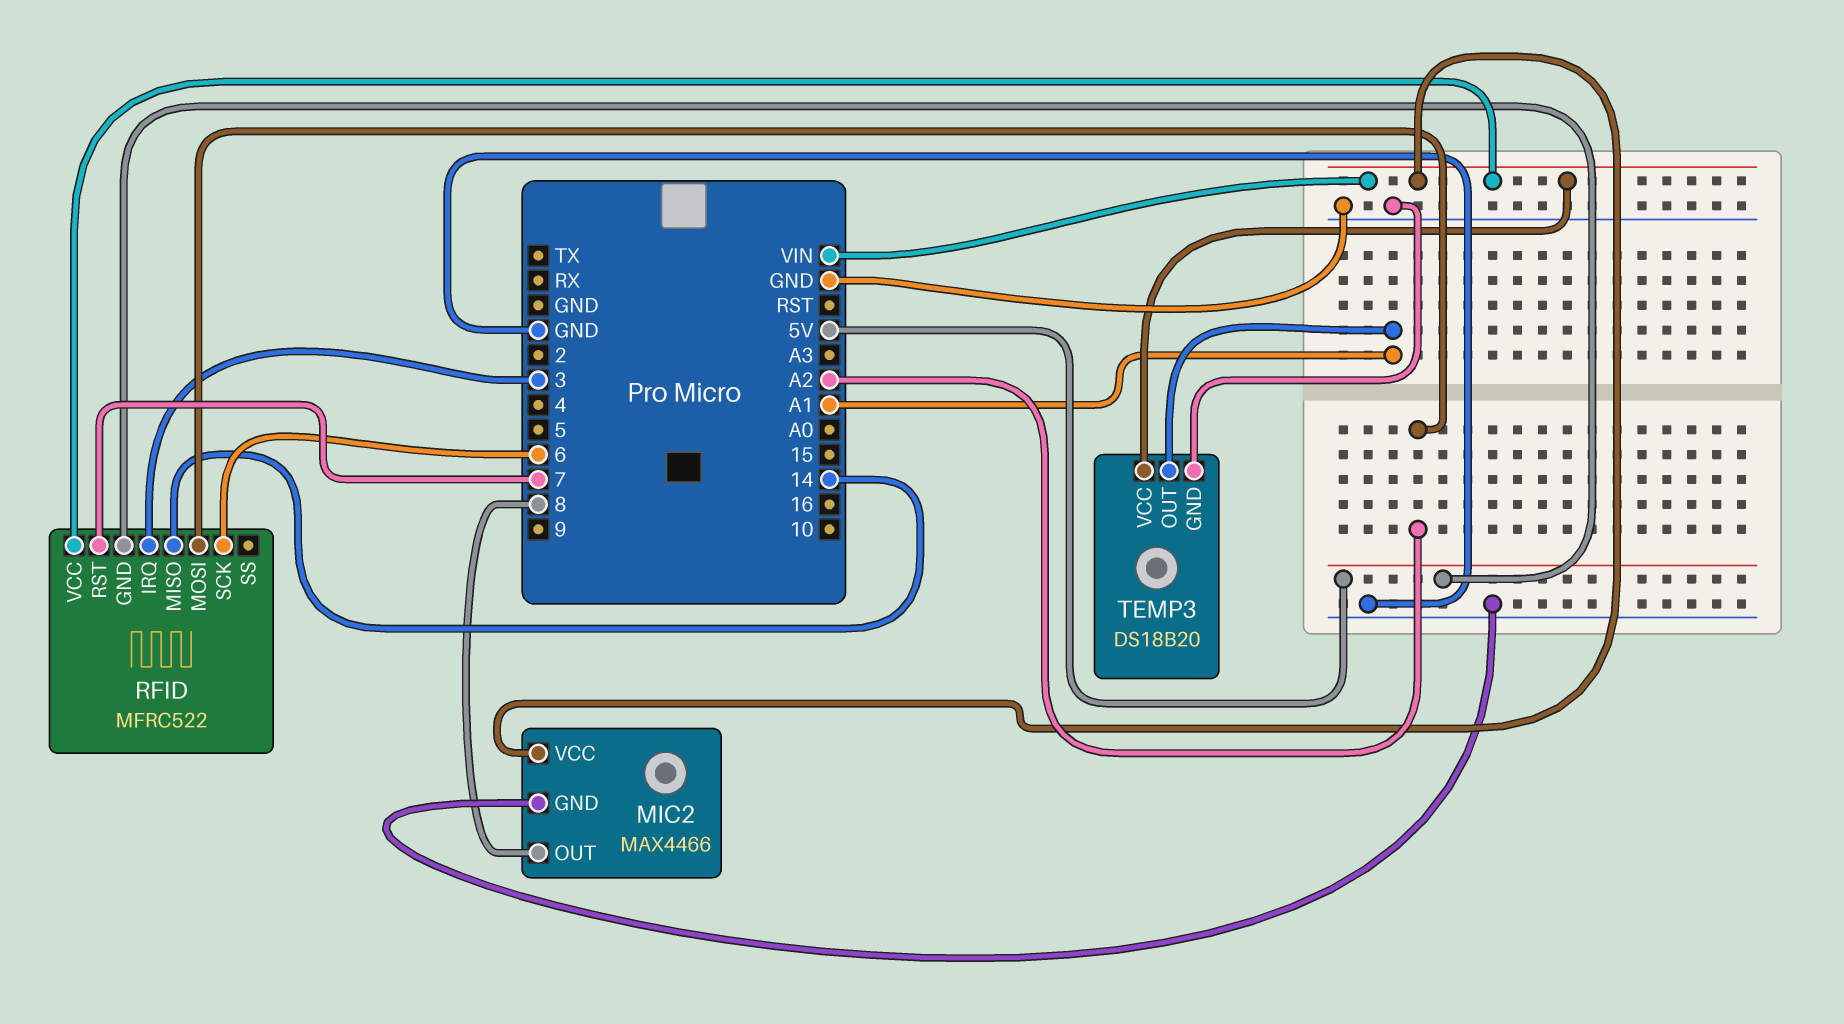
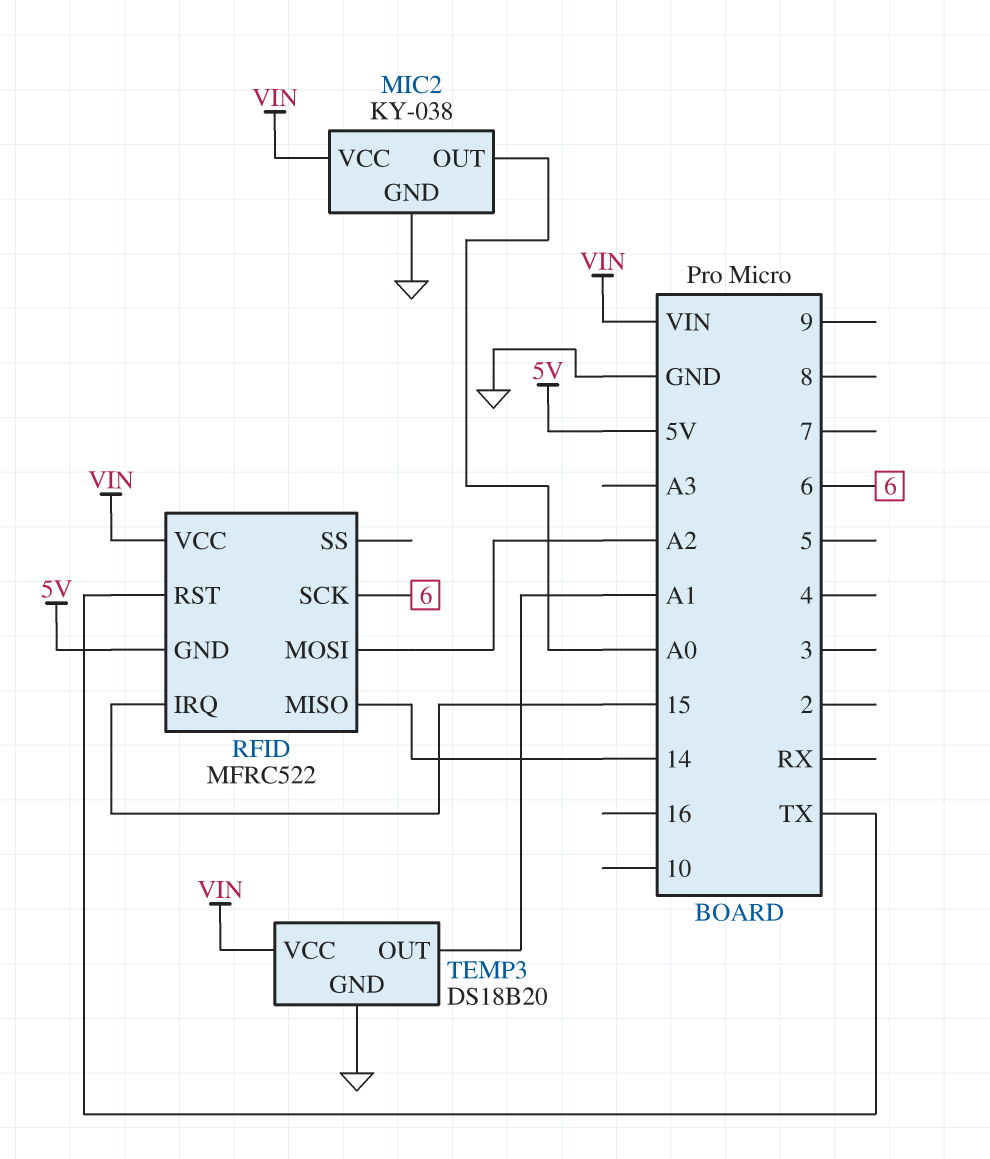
MIC2: MAX4466 -> KY-038
MIC2 pin OUT: 8 -> A0
RFID pin IRQ: 3 -> 15
RFID pin RST: 7 -> TX

